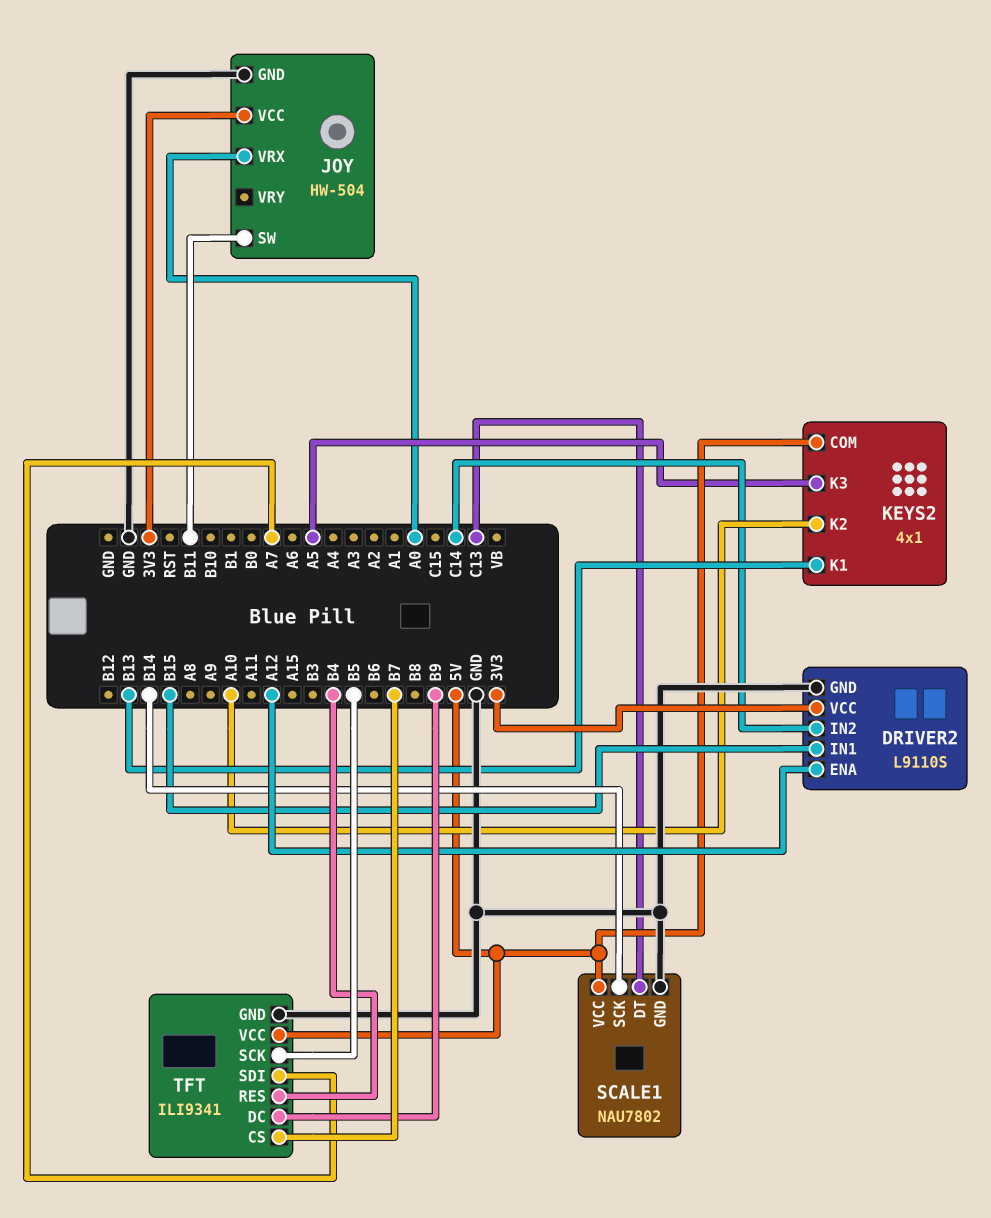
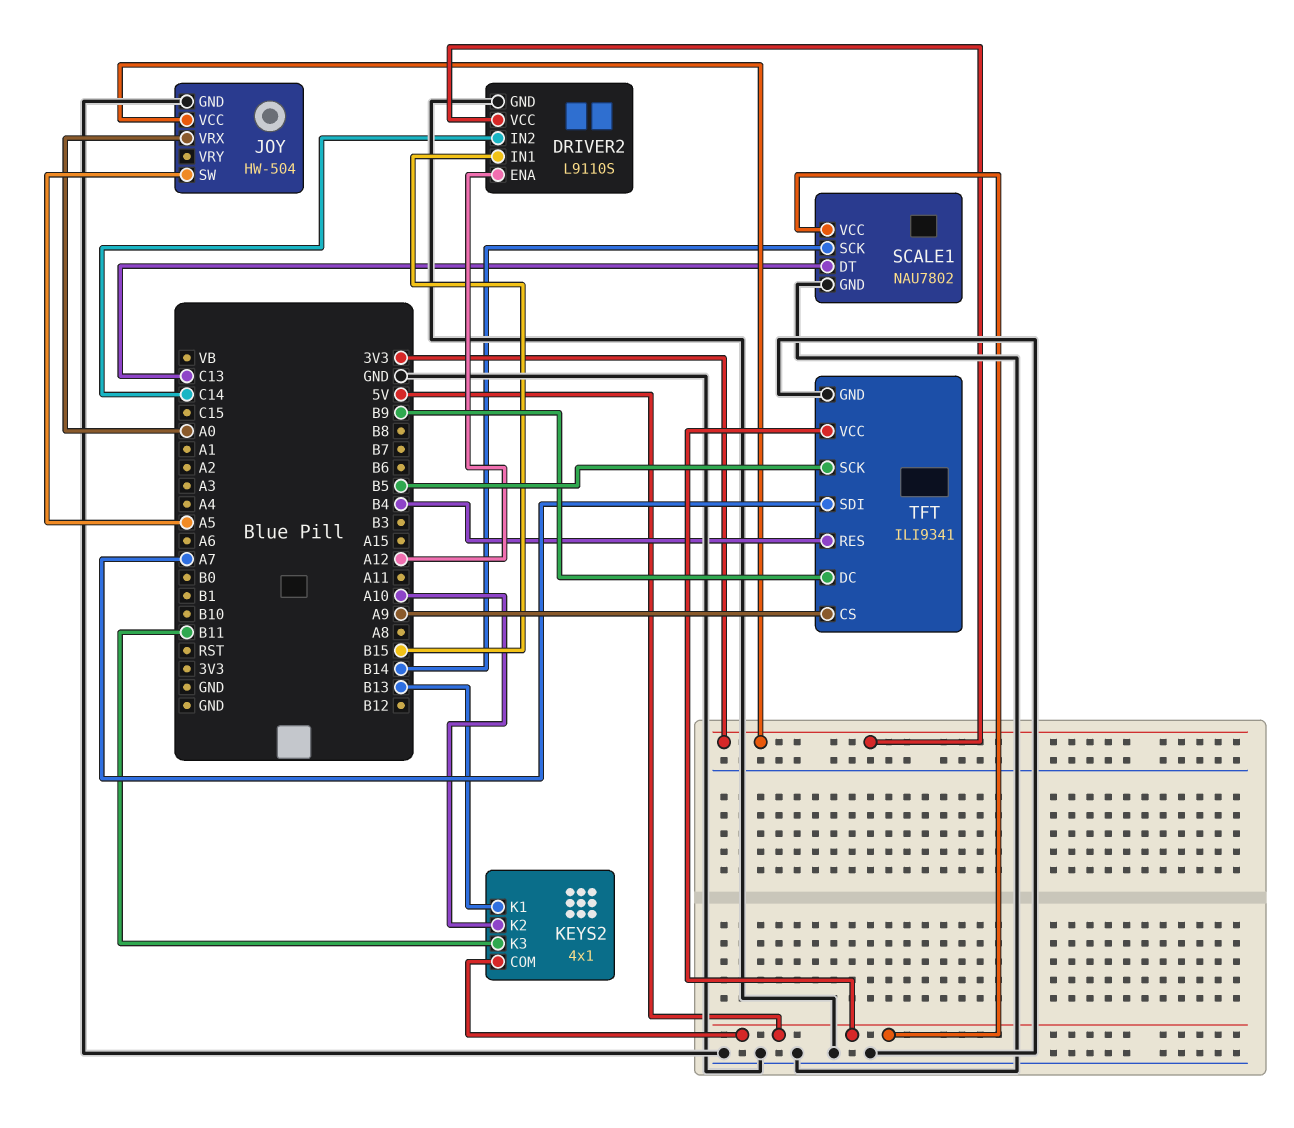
JOY pin SW: B11 -> A5
KEYS2 pin K3: A5 -> B11
TFT pin CS: B7 -> A9

